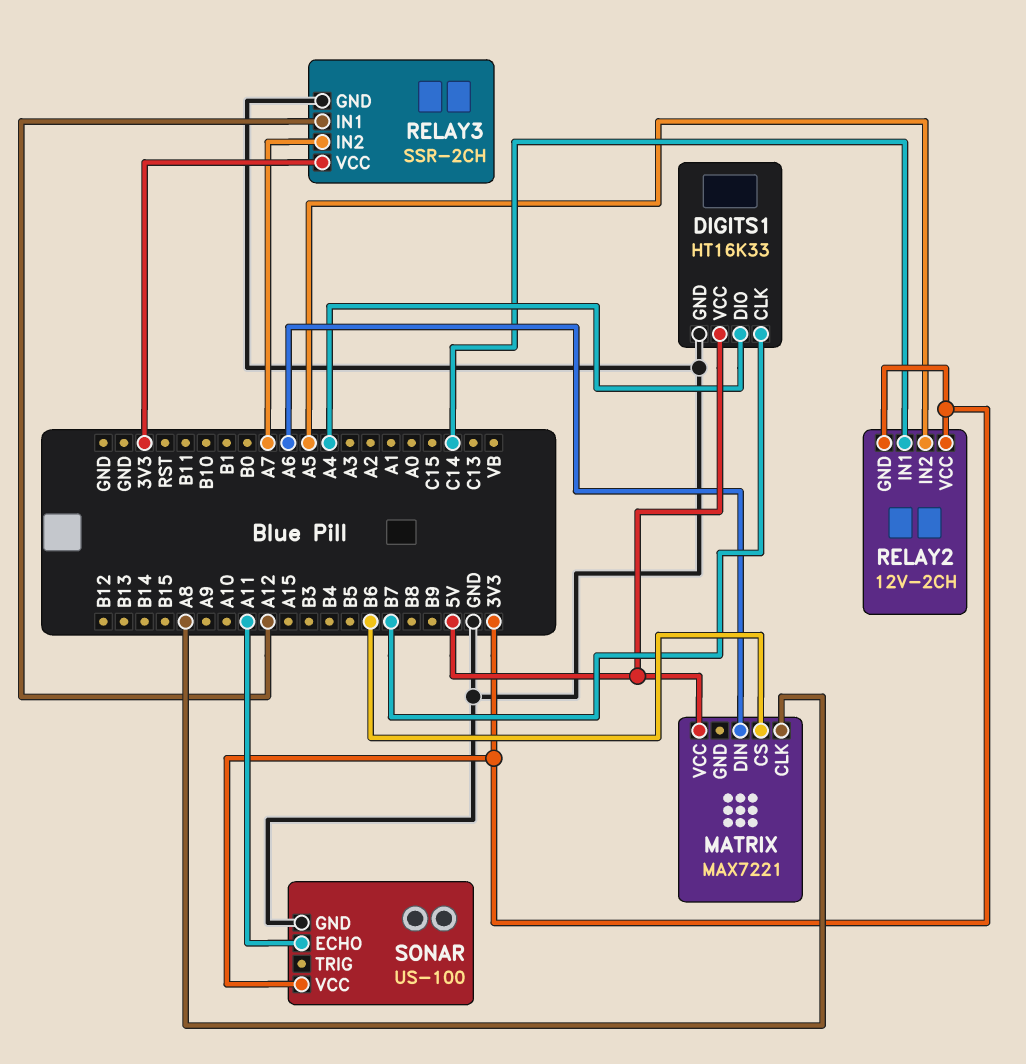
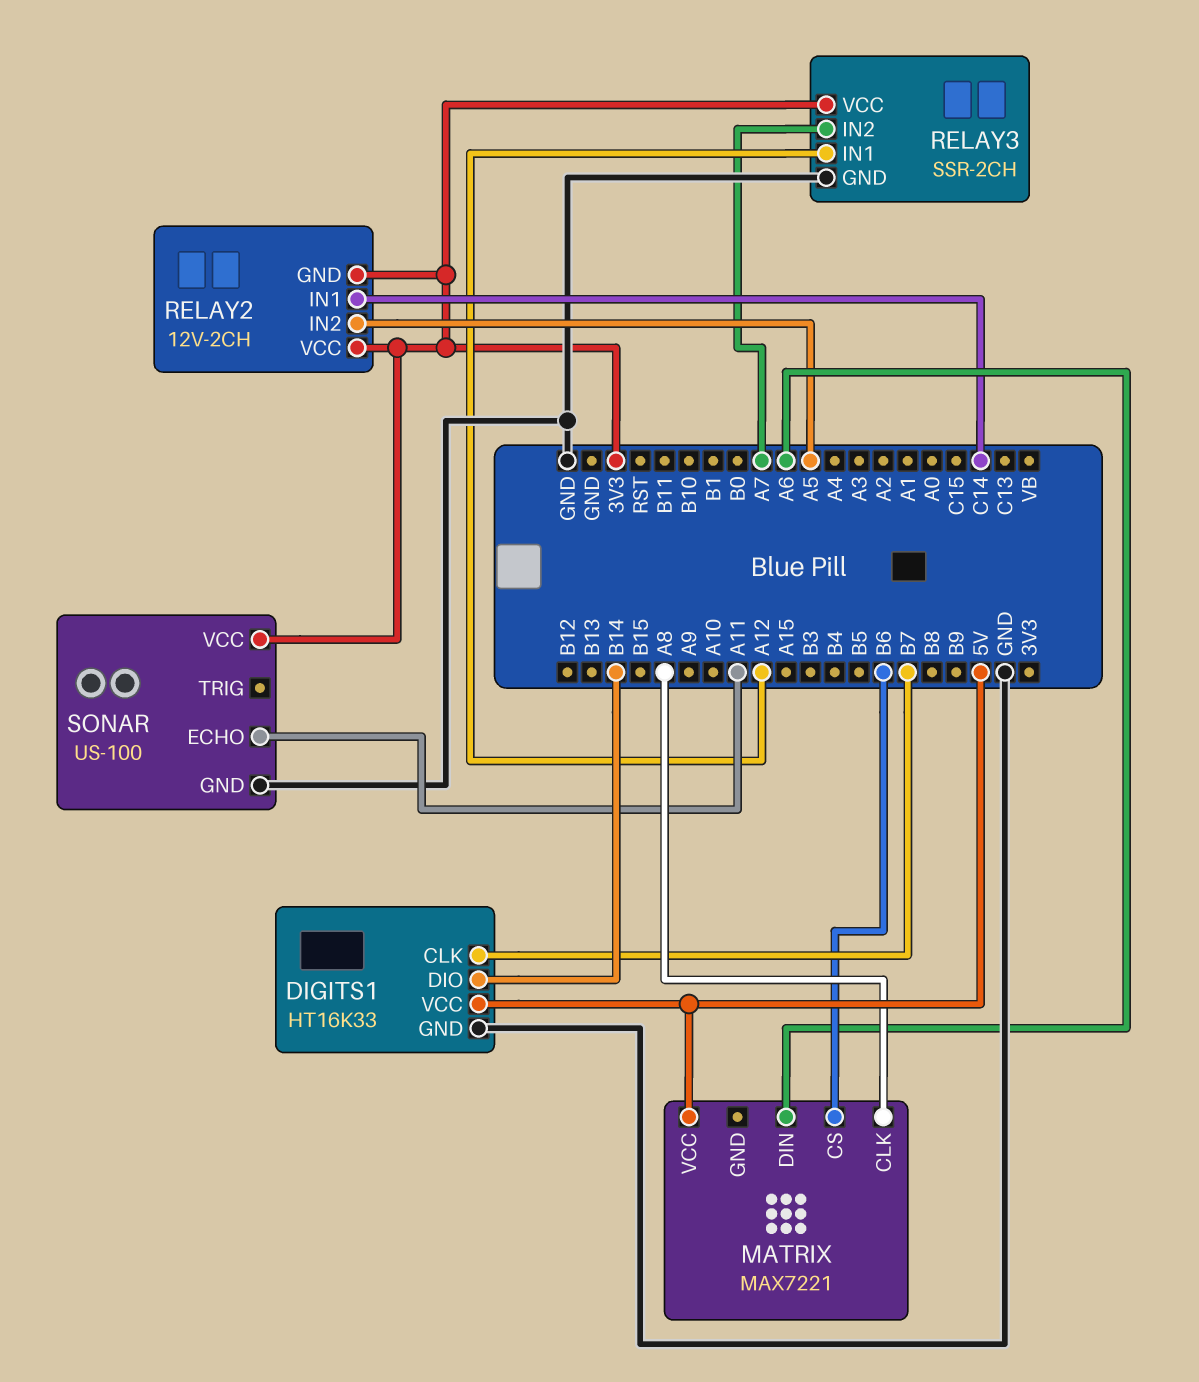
DIGITS1 pin DIO: A4 -> B14

